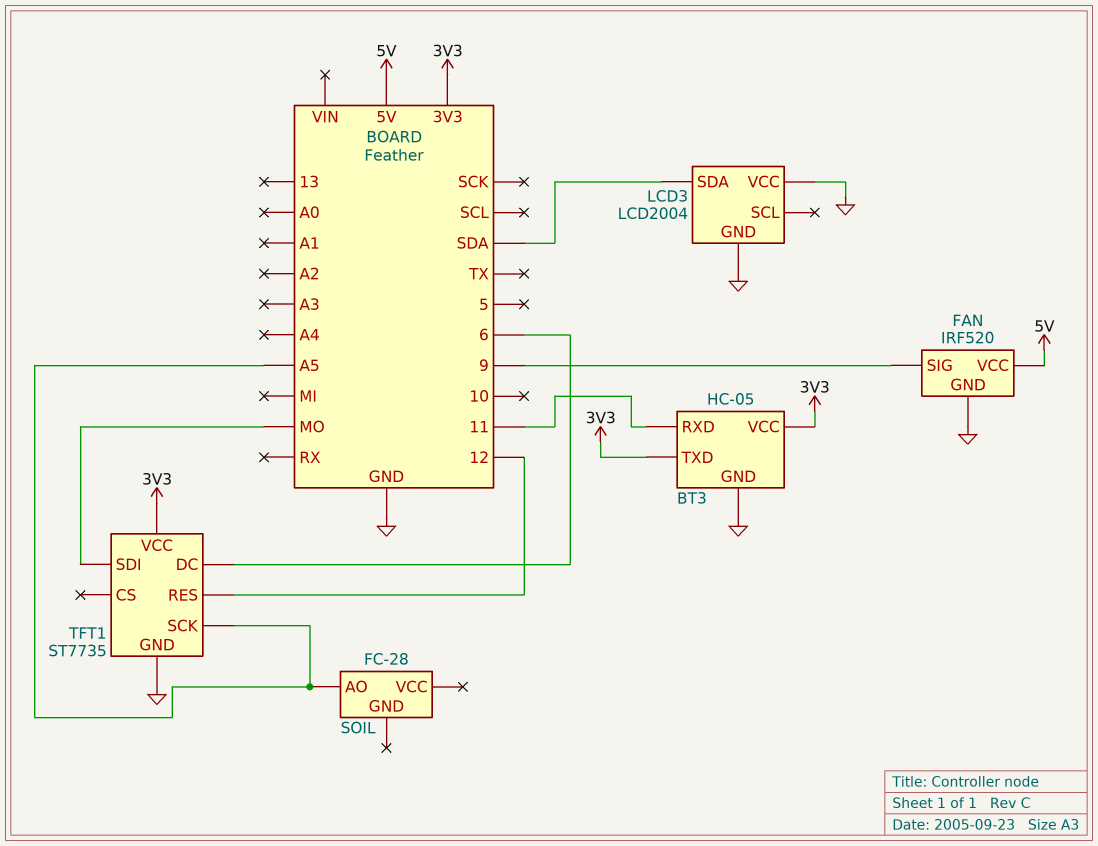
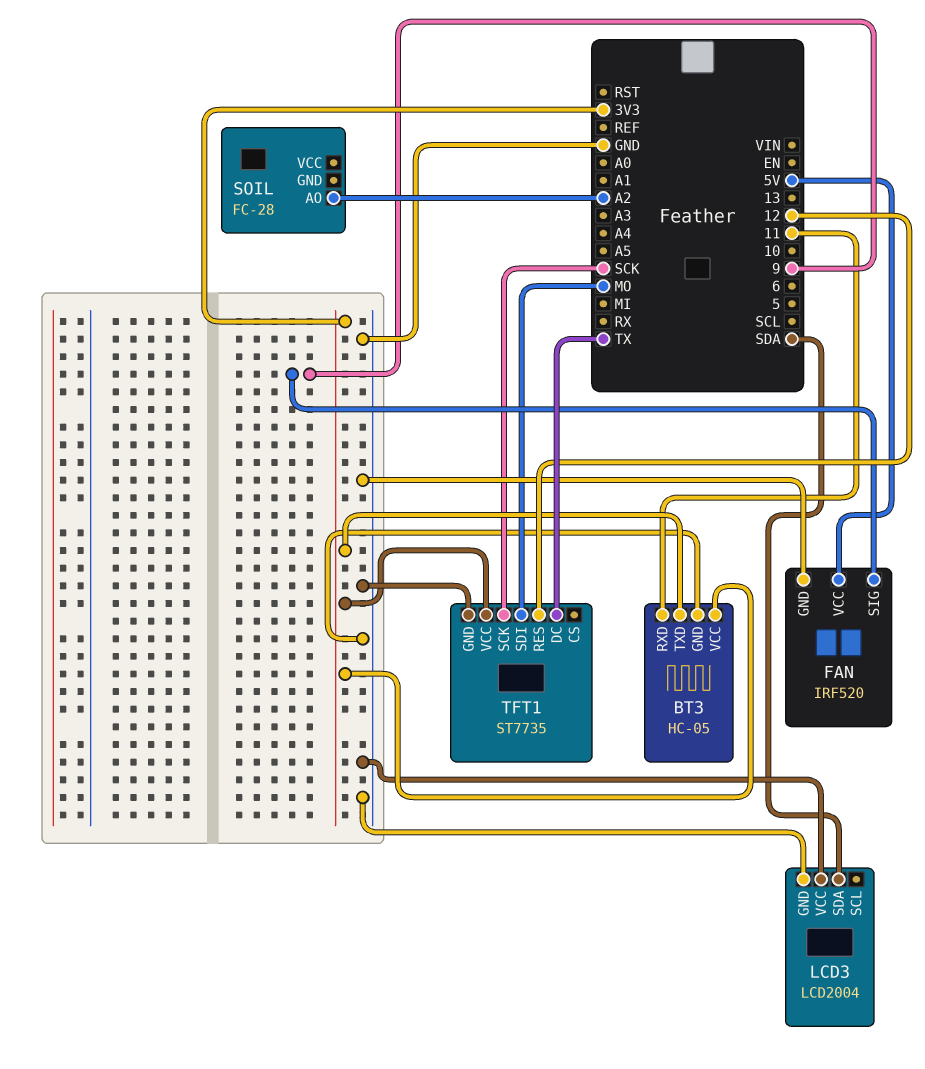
SOIL pin AO: A5 -> A2
TFT1 pin DC: 6 -> TX
TFT1 pin SCK: A5 -> SCK

